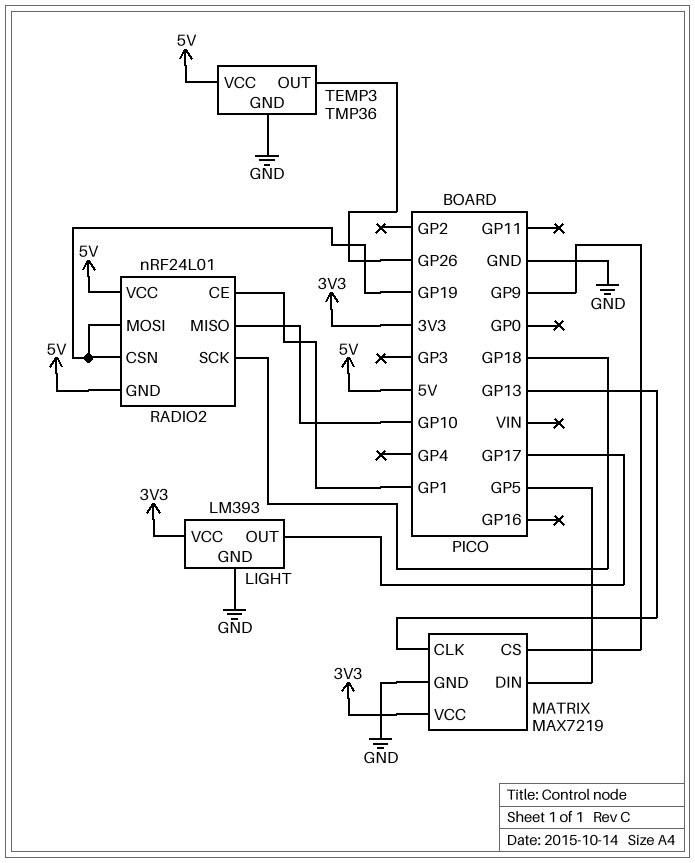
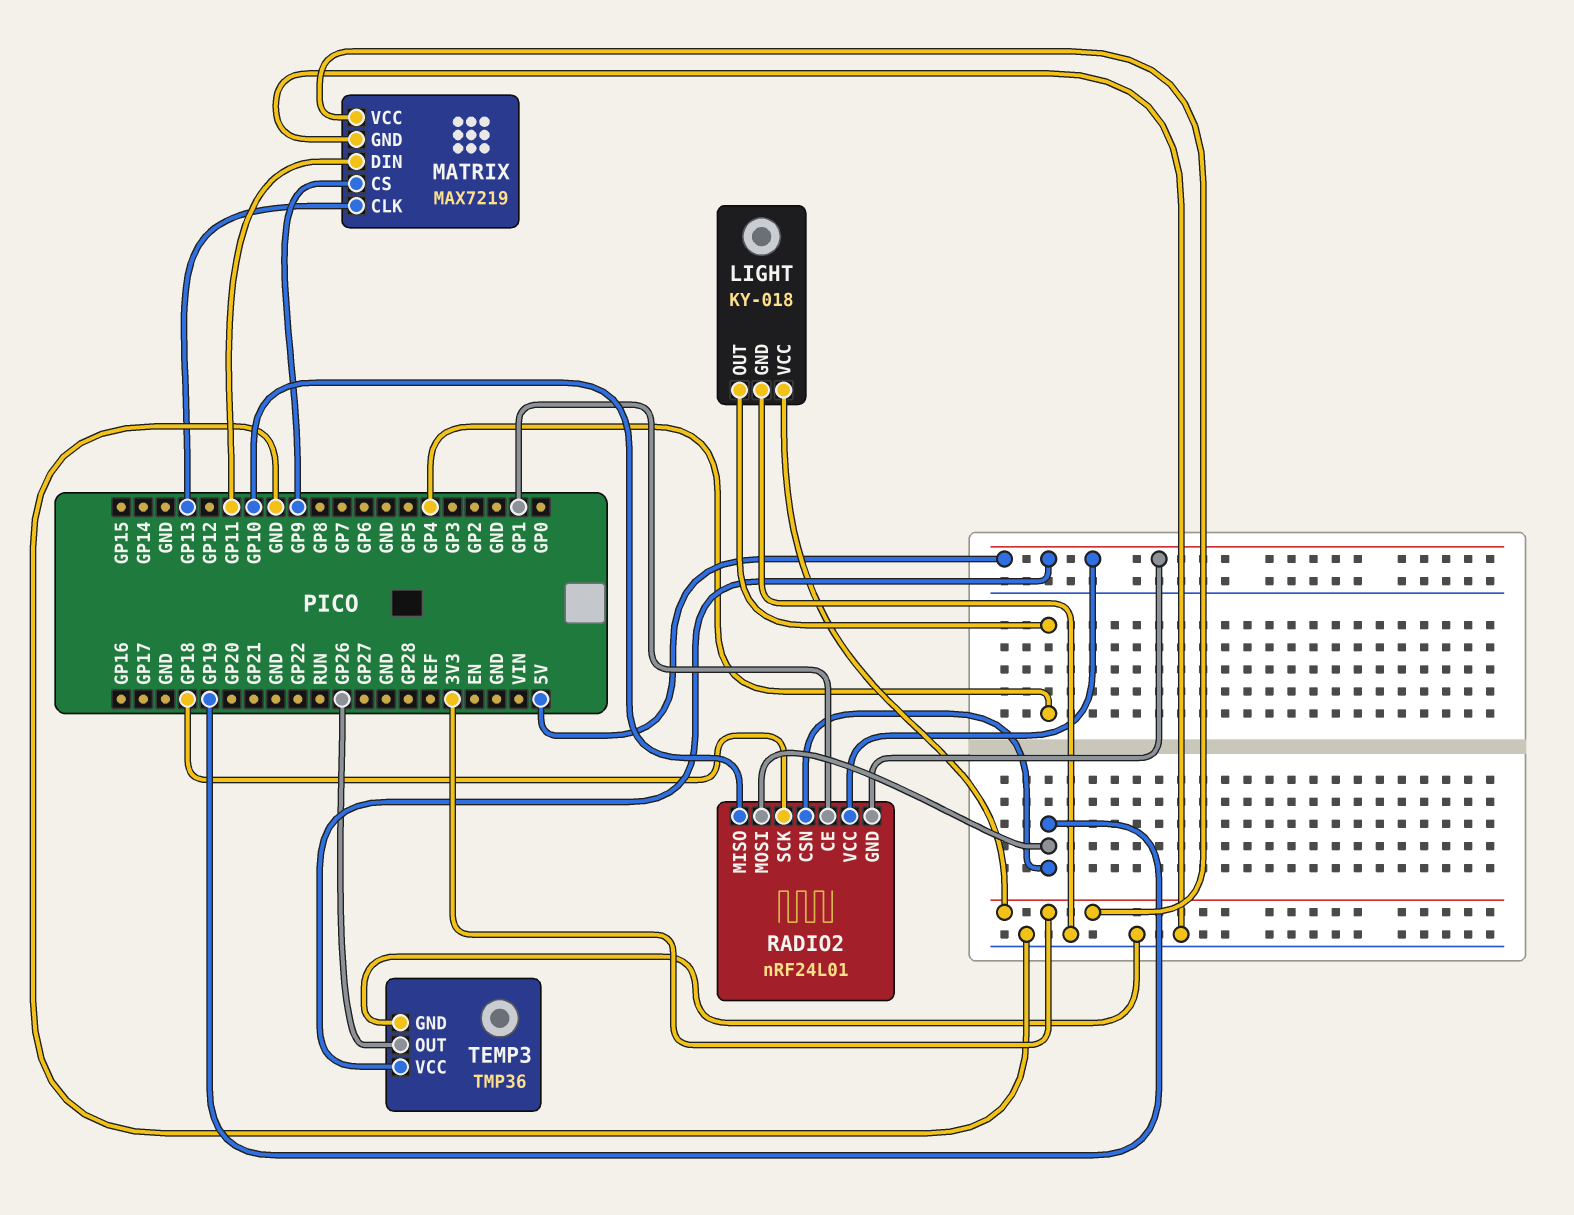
LIGHT: LM393 -> KY-018
LIGHT pin OUT: GP17 -> GP4
MATRIX pin DIN: GP5 -> GP11

